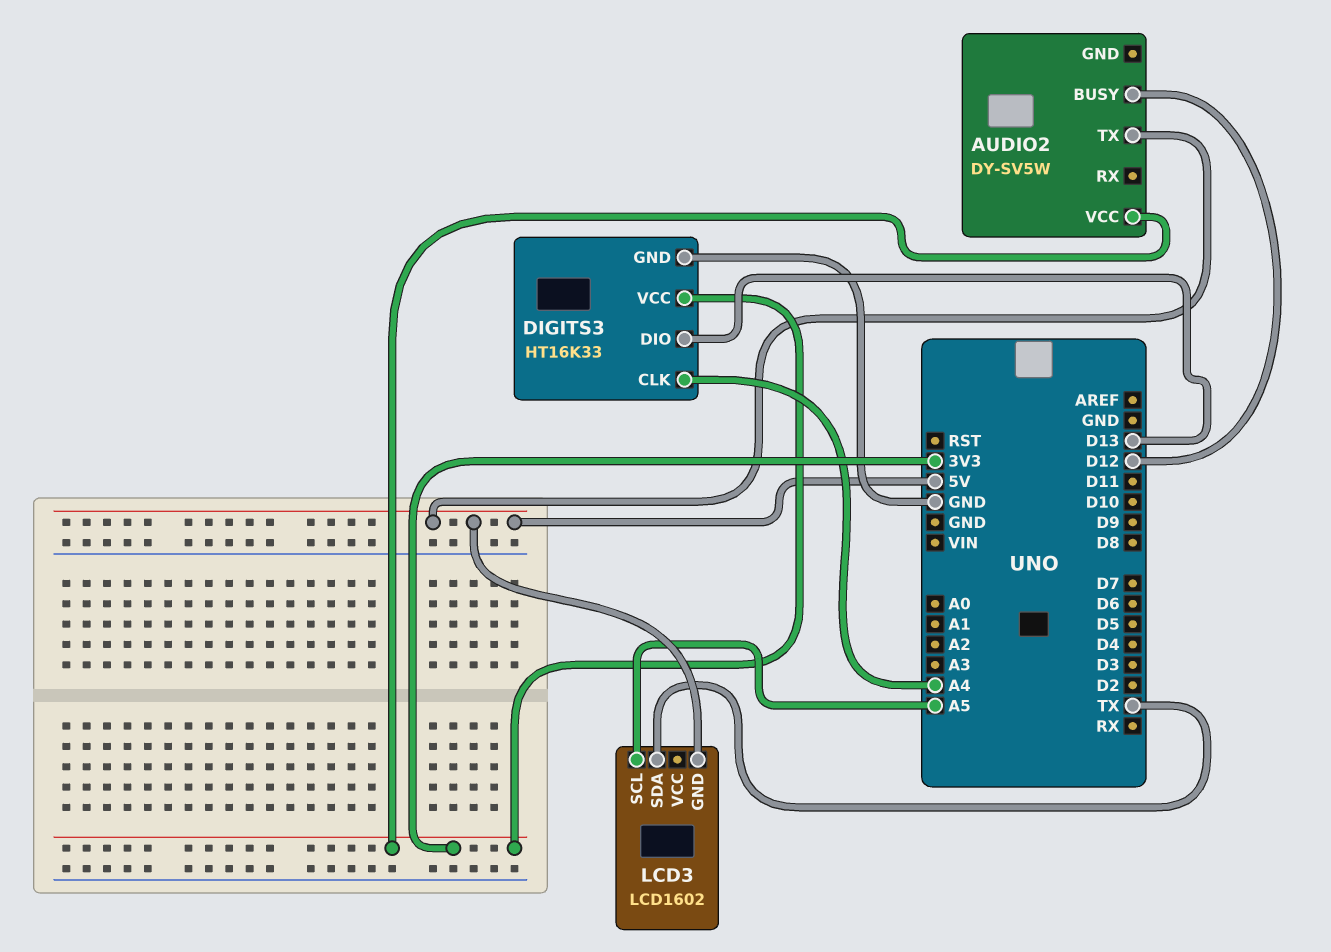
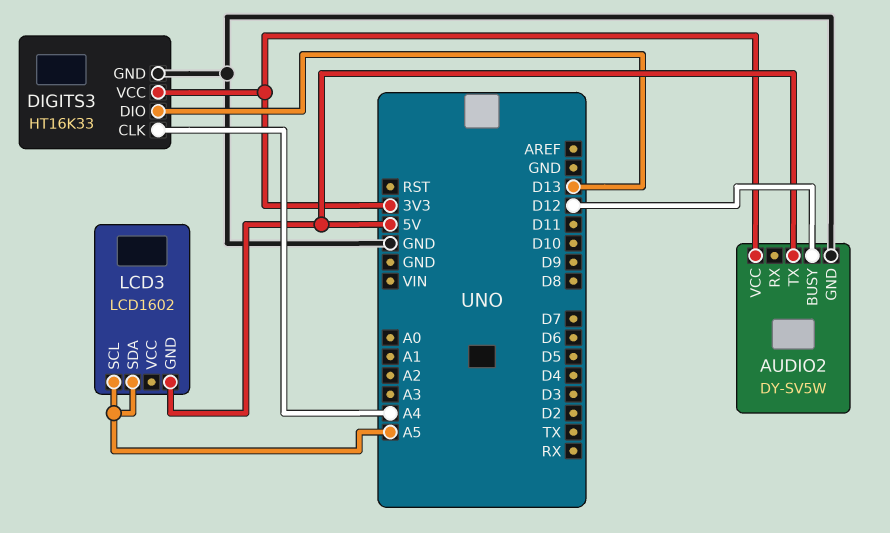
AUDIO2 pin GND: none -> GND
LCD3 pin SDA: TX -> A5

